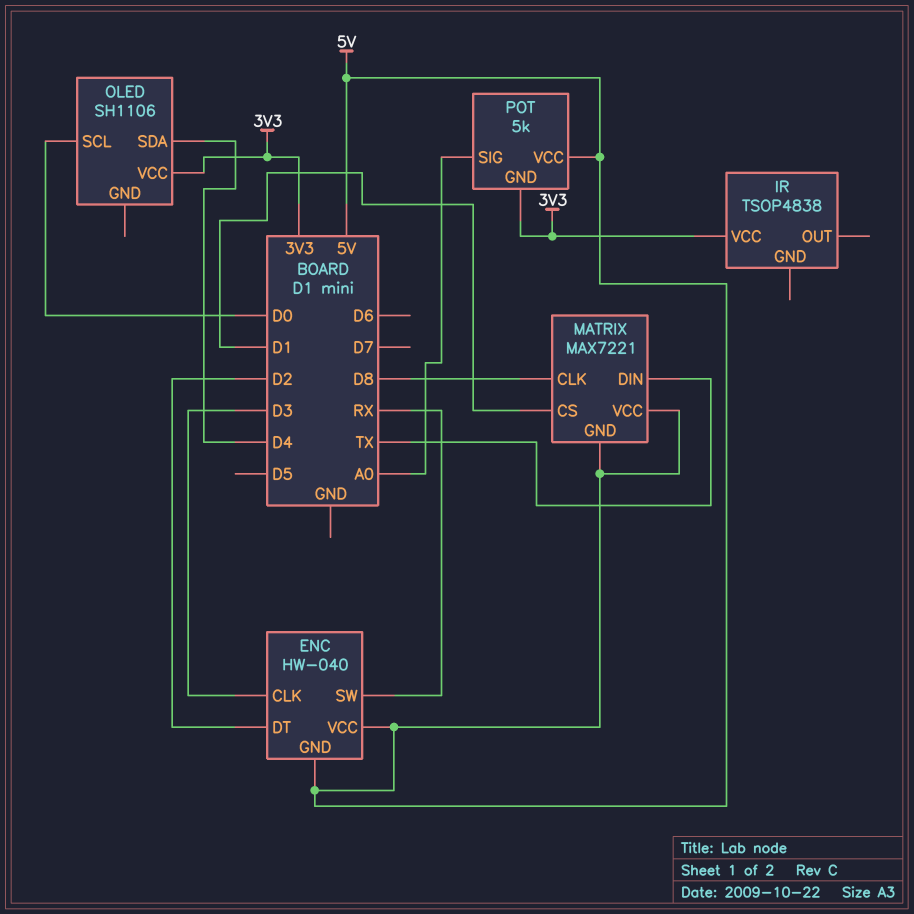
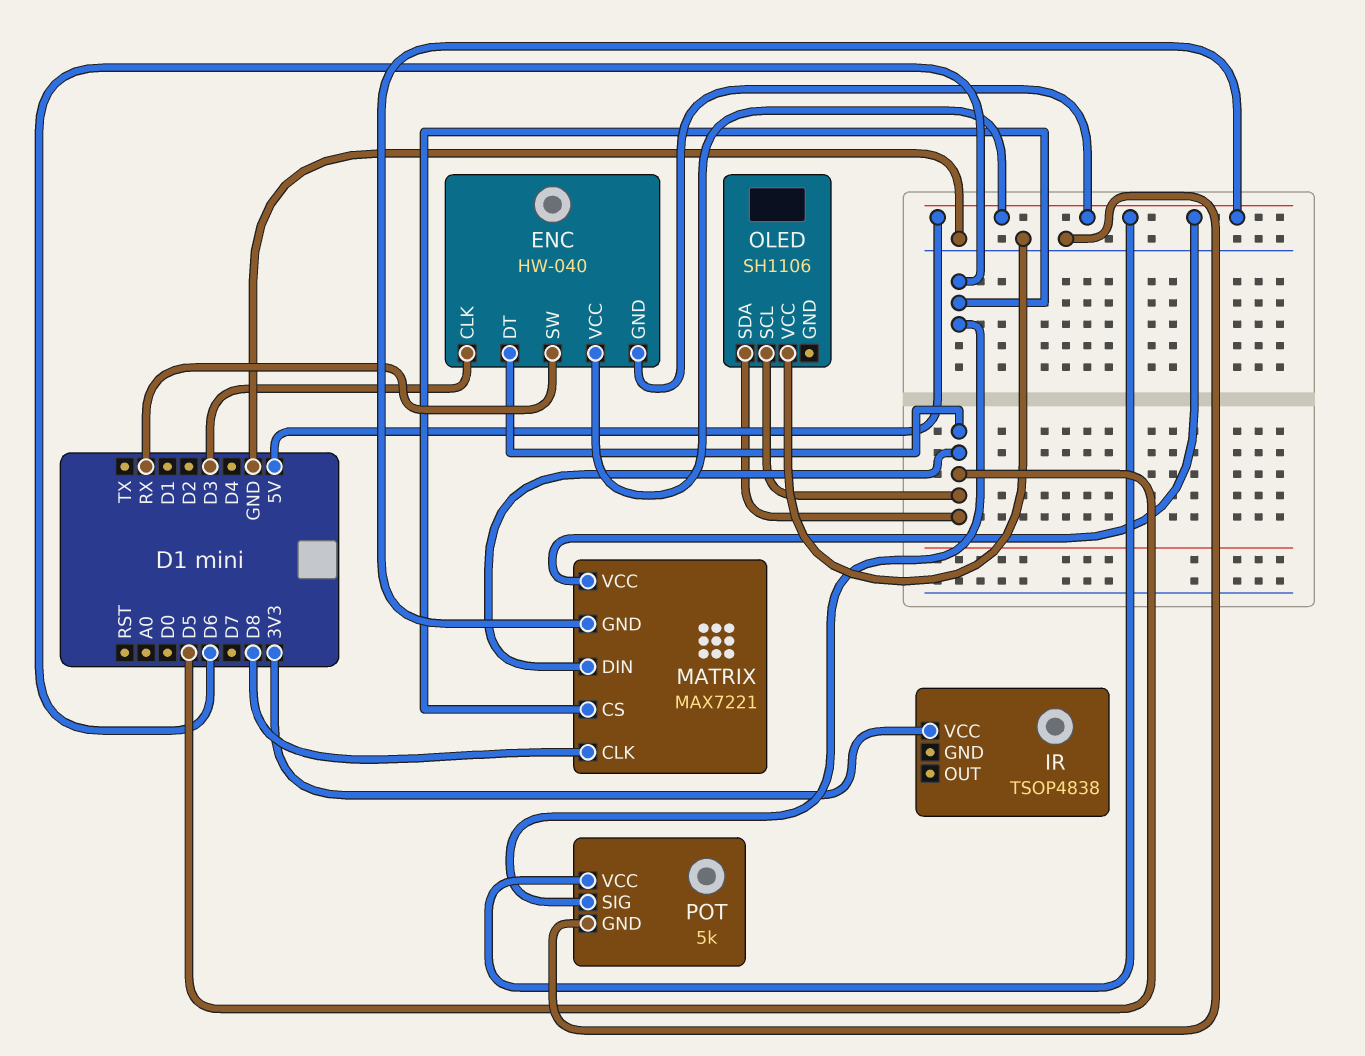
ENC pin DT: D2 -> D5
MATRIX pin CS: D1 -> D6
MATRIX pin DIN: TX -> D5
OLED pin SCL: D0 -> D5
OLED pin SDA: D4 -> D5
OLED pin VCC: 3V3 -> GND
POT pin GND: 3V3 -> GND
POT pin SIG: A0 -> D6

